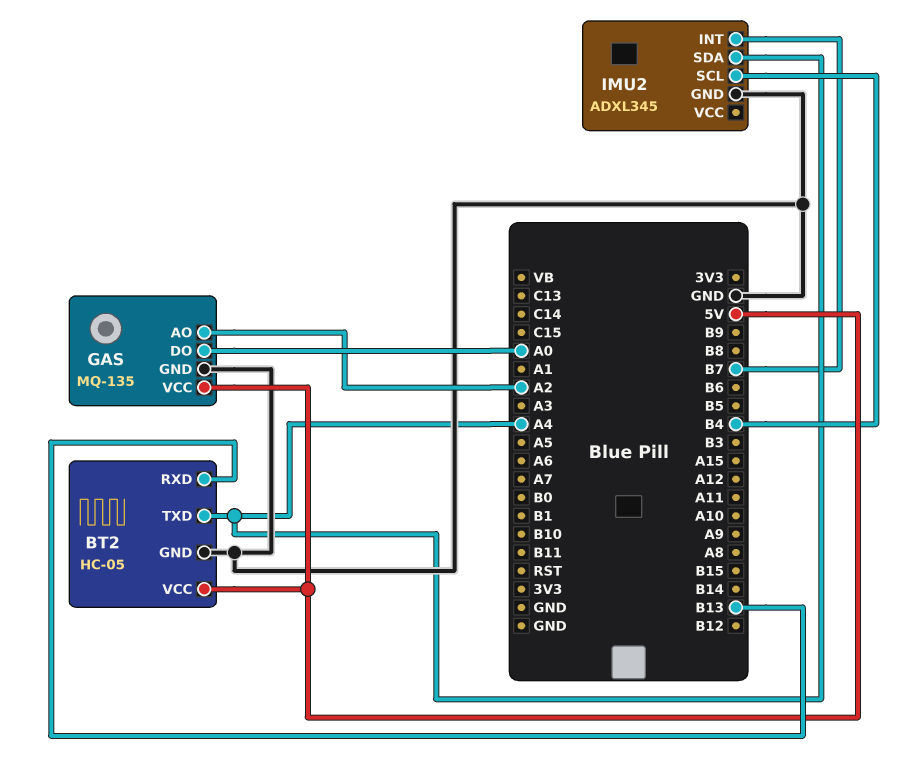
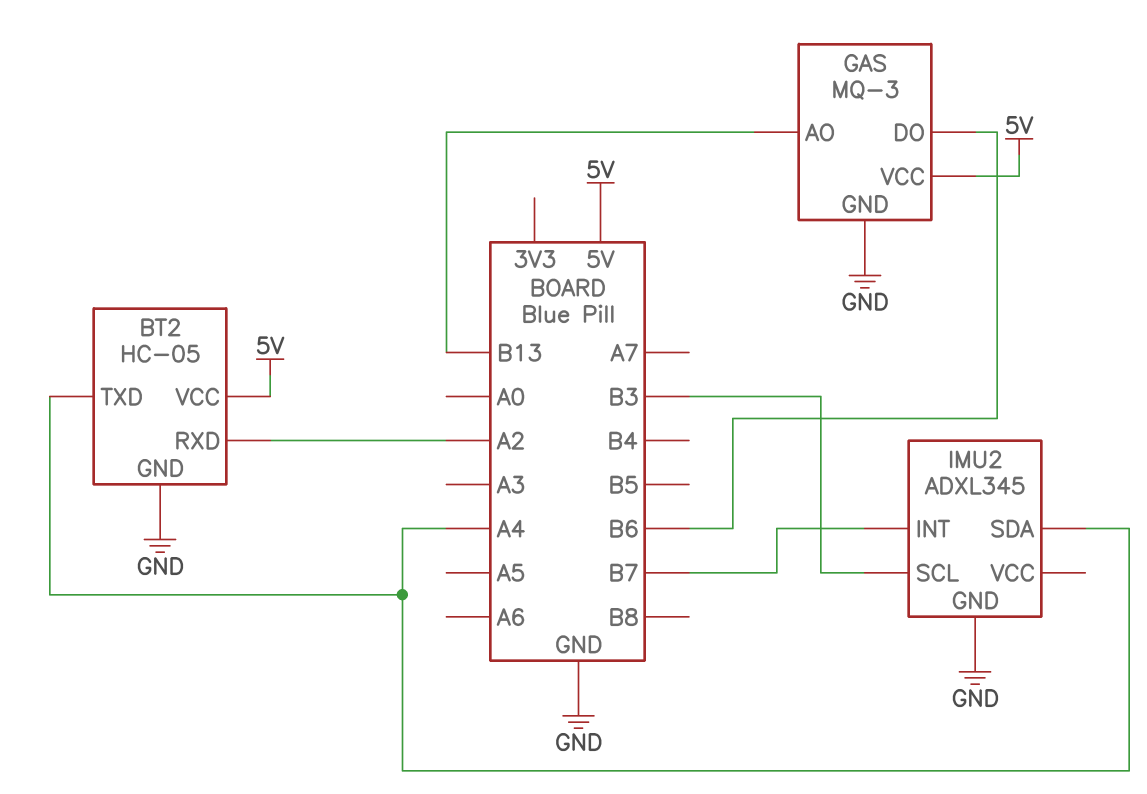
BT2 pin RXD: B13 -> A2
GAS: MQ-135 -> MQ-3
GAS pin AO: A2 -> B13
GAS pin DO: A0 -> B6
IMU2 pin SCL: B4 -> B3

